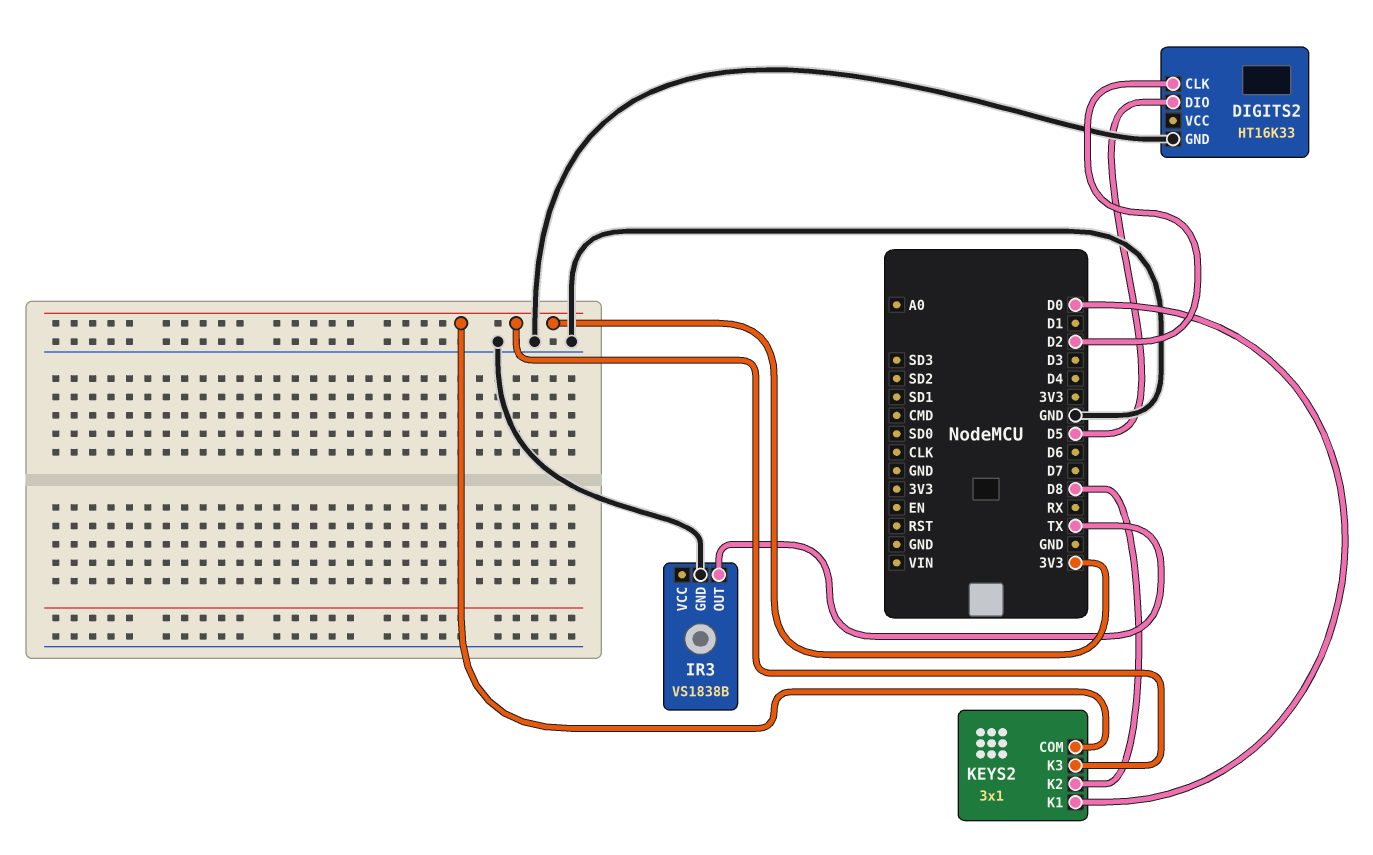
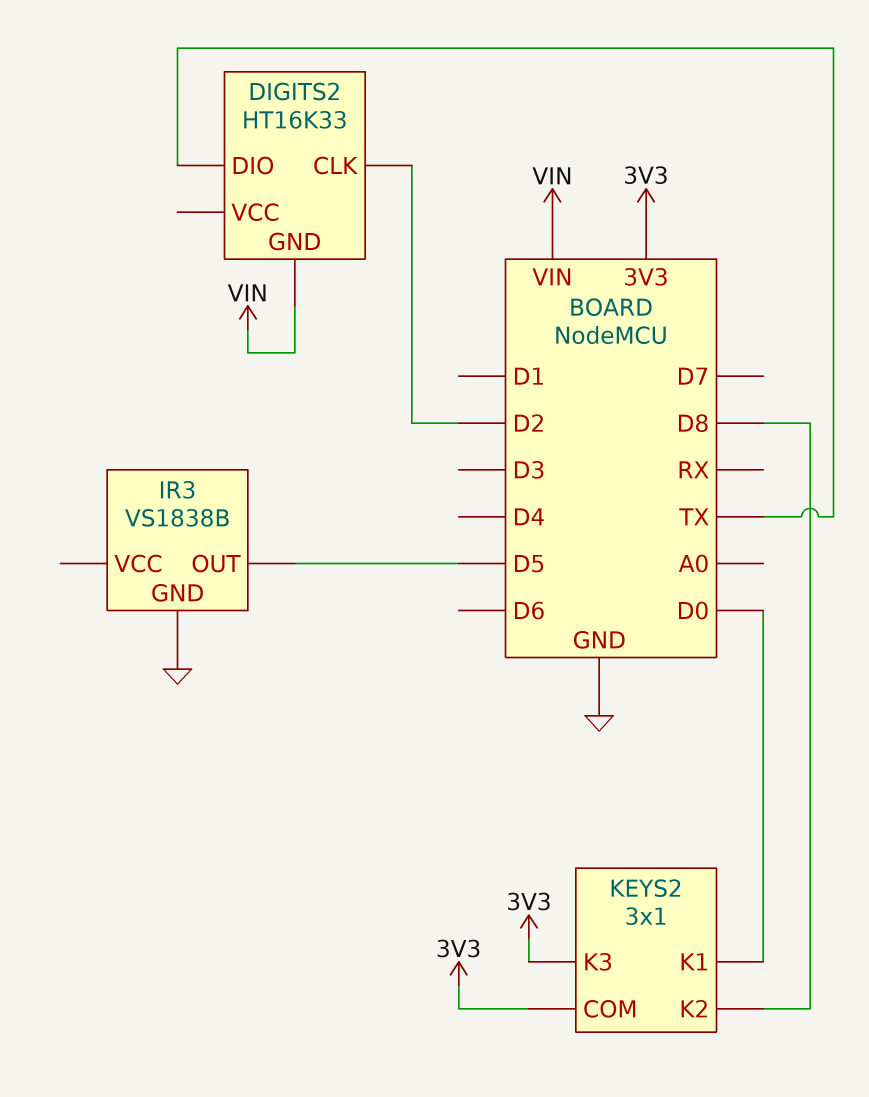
DIGITS2 pin DIO: D5 -> TX
DIGITS2 pin GND: GND -> VIN
IR3 pin OUT: TX -> D5

